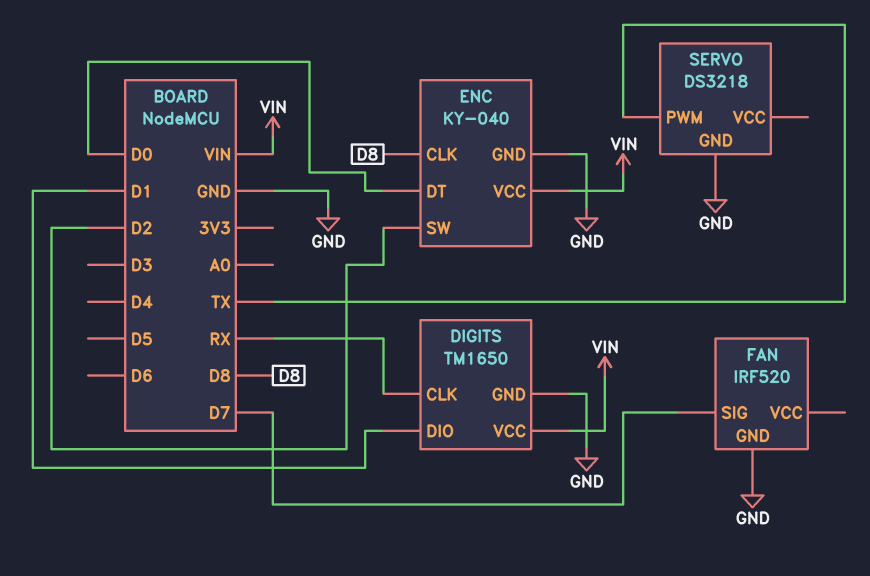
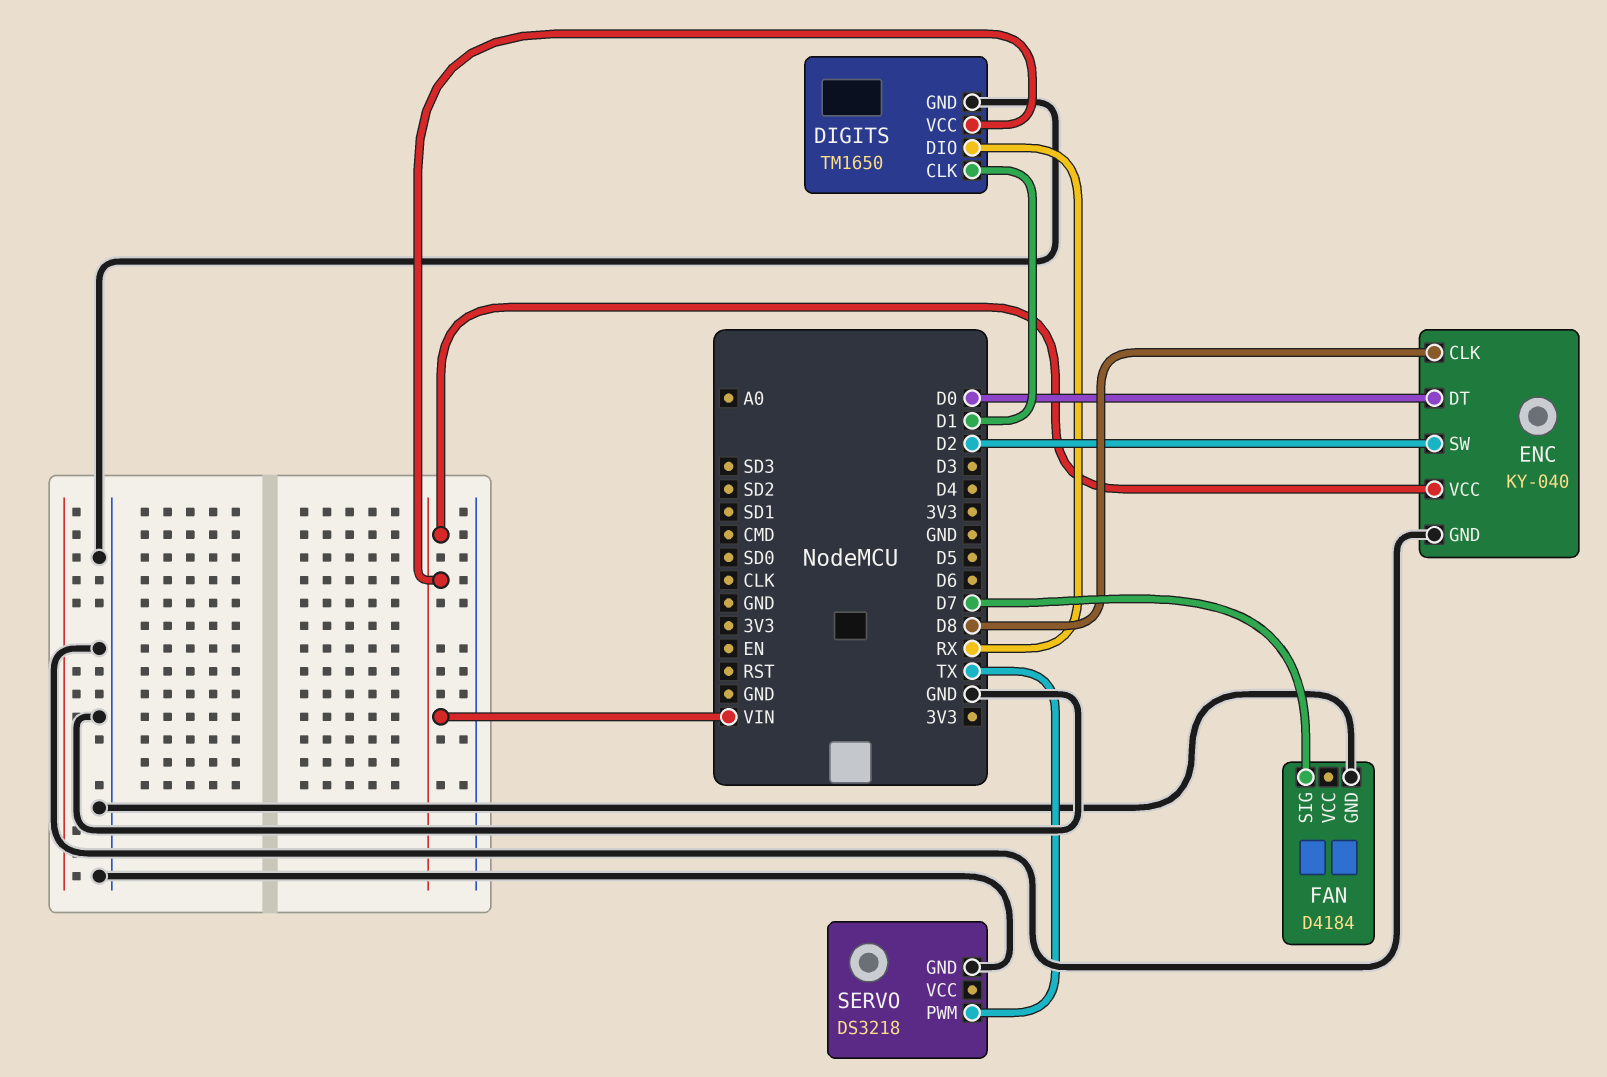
DIGITS pin CLK: RX -> D1
DIGITS pin DIO: D1 -> RX
FAN: IRF520 -> D4184

